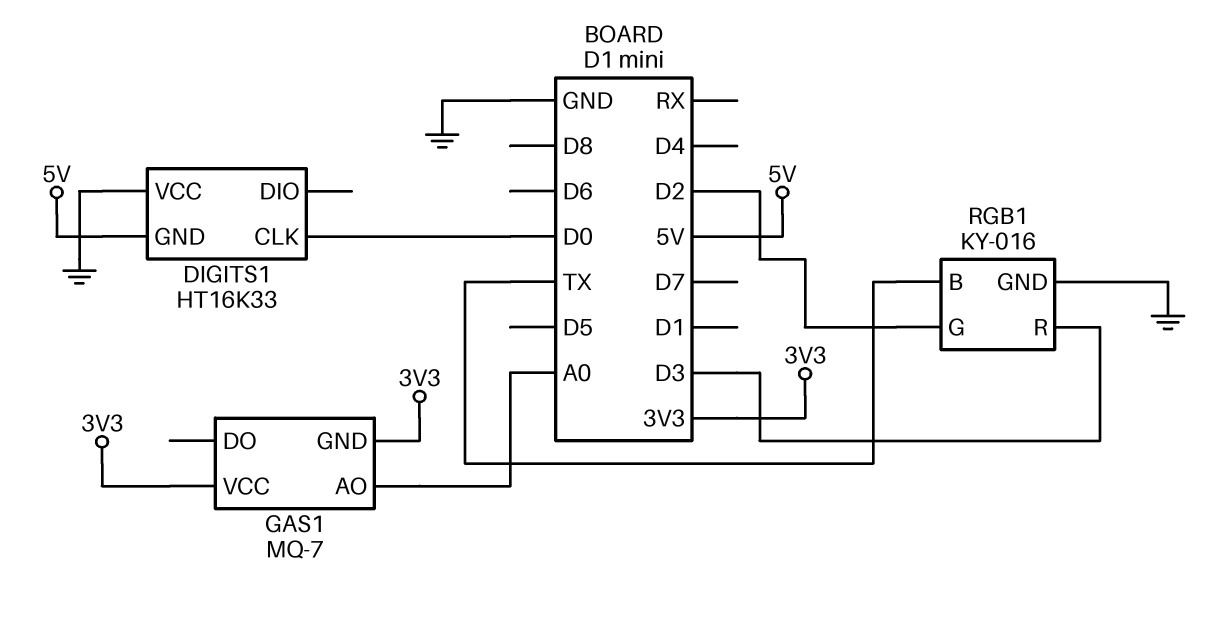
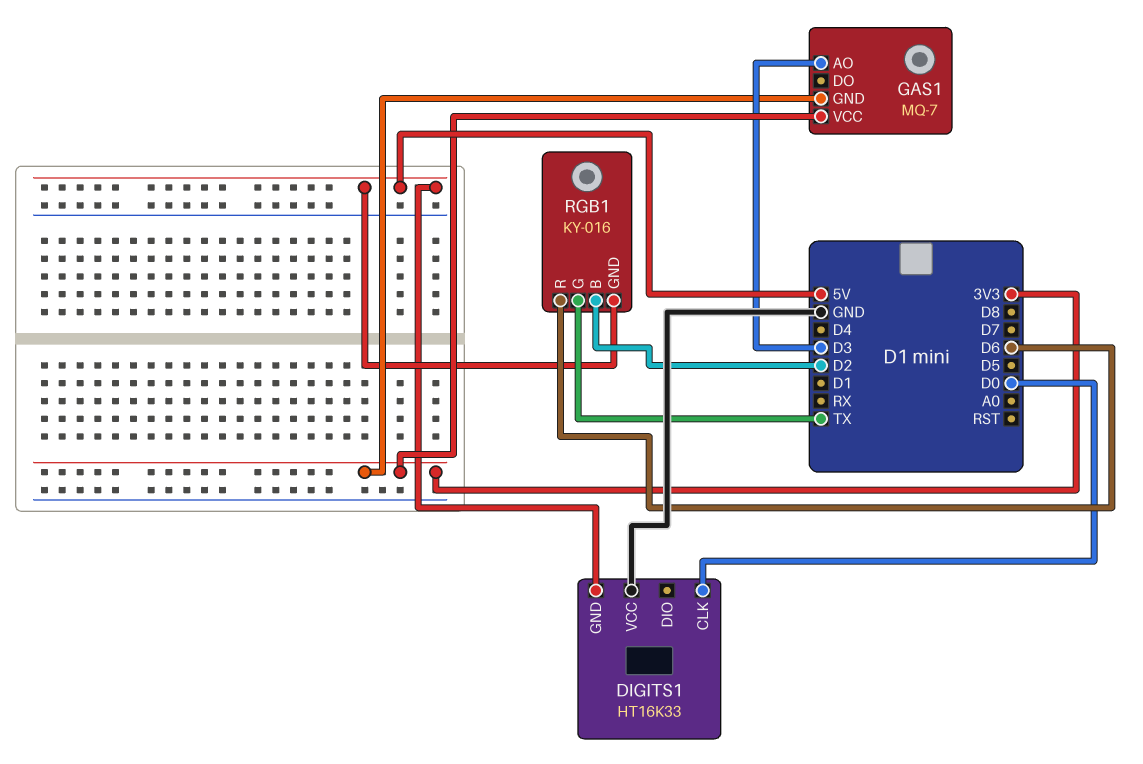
GAS1 pin AO: A0 -> D3
RGB1 pin B: TX -> D2
RGB1 pin G: D2 -> TX
RGB1 pin GND: GND -> 5V
RGB1 pin R: D3 -> D6

